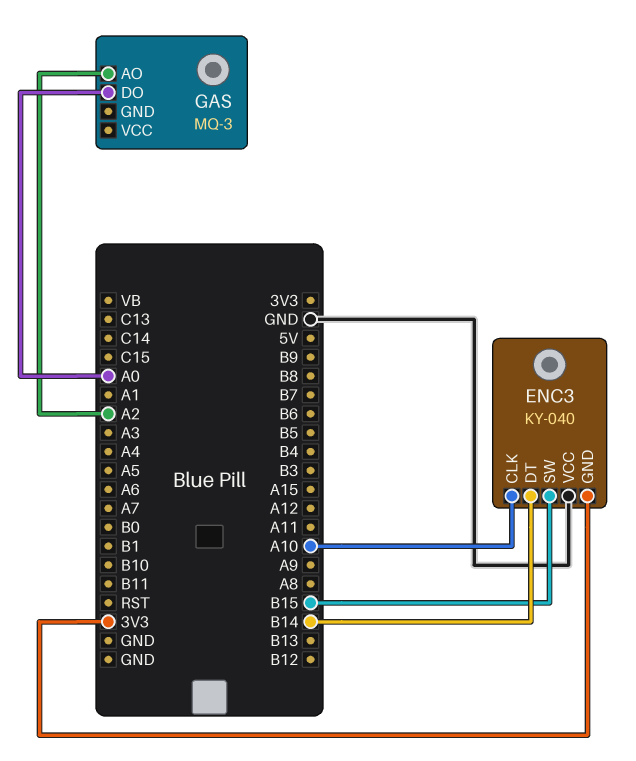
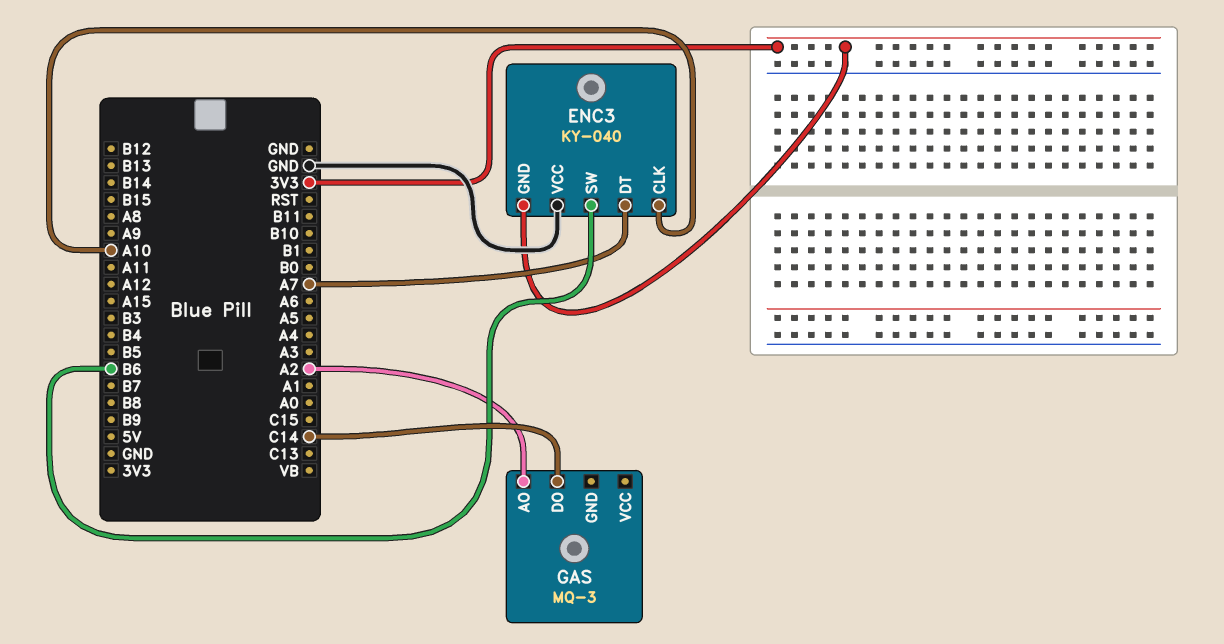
ENC3 pin DT: B14 -> A7
ENC3 pin SW: B15 -> B6
GAS pin DO: A0 -> C14

